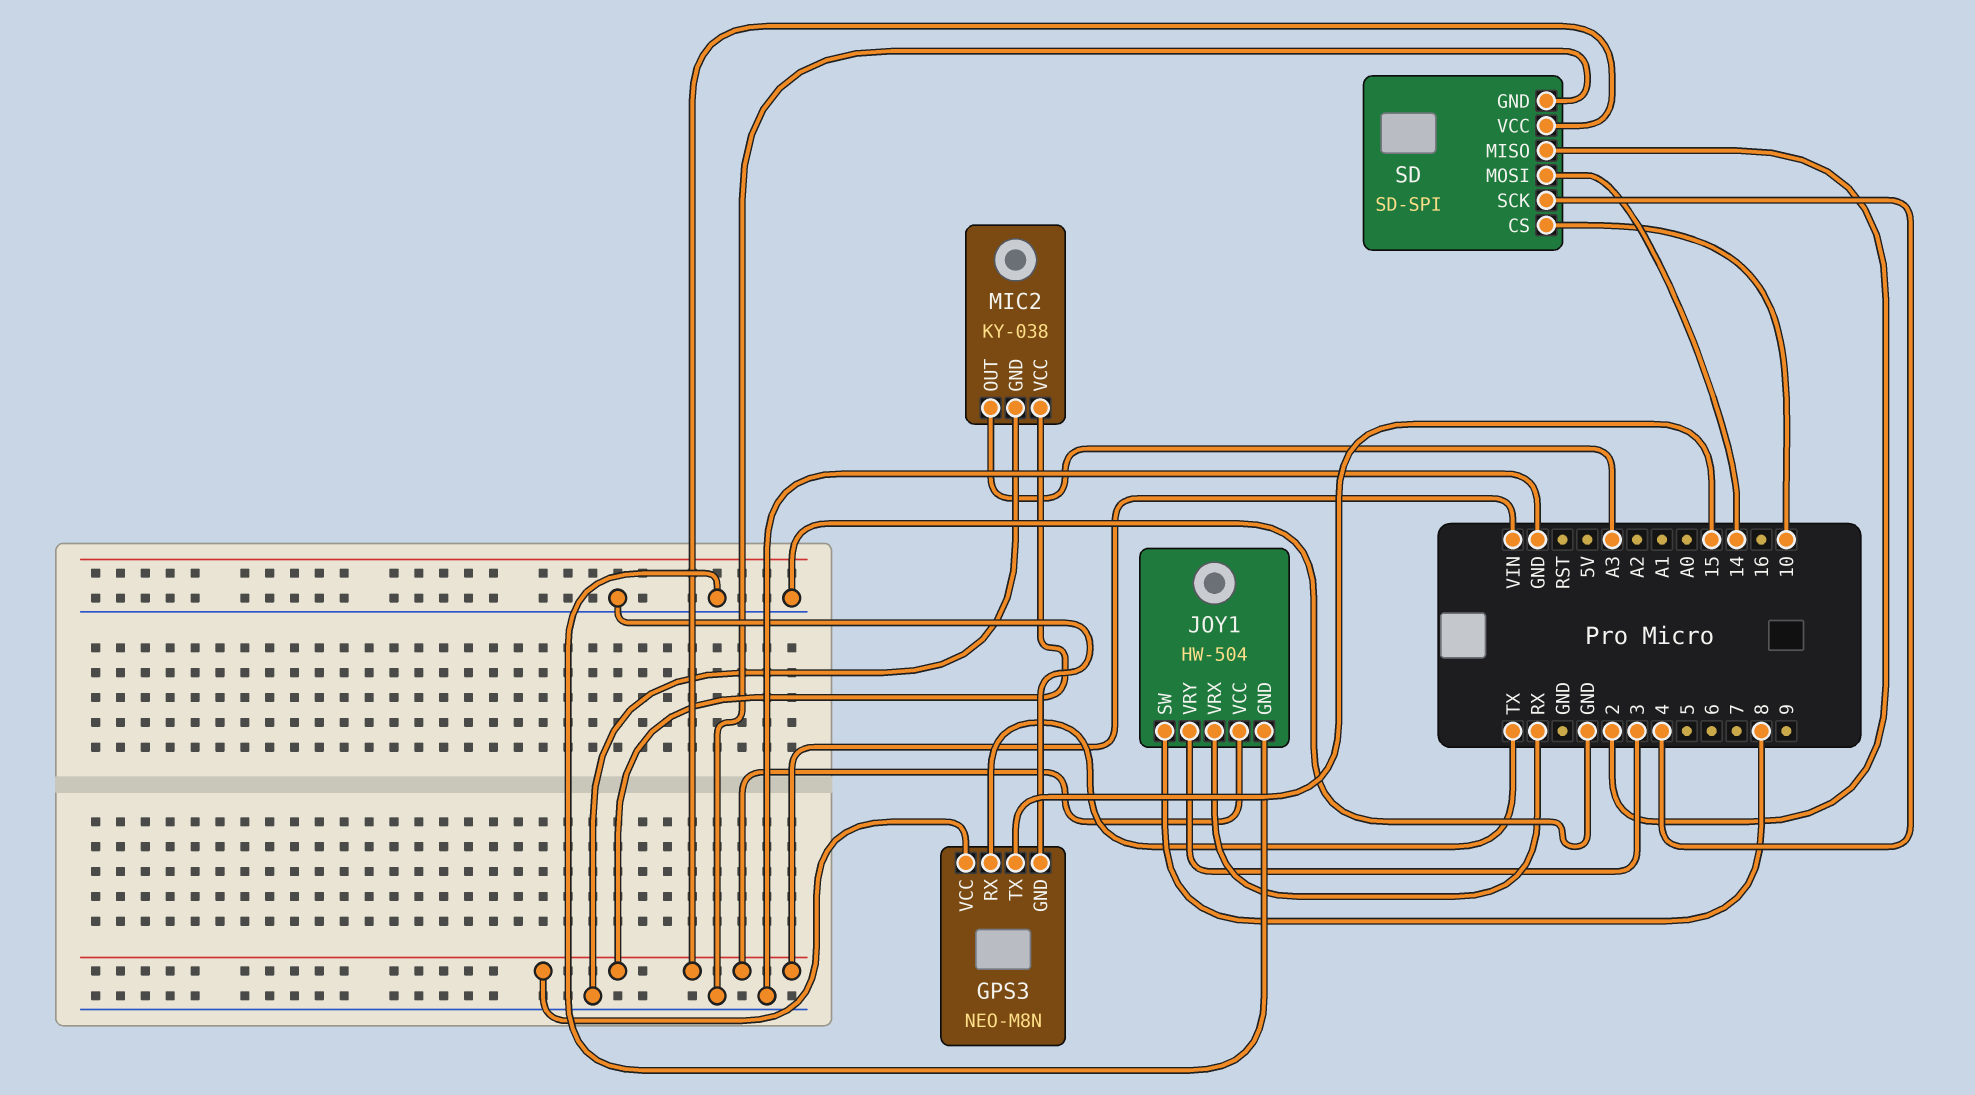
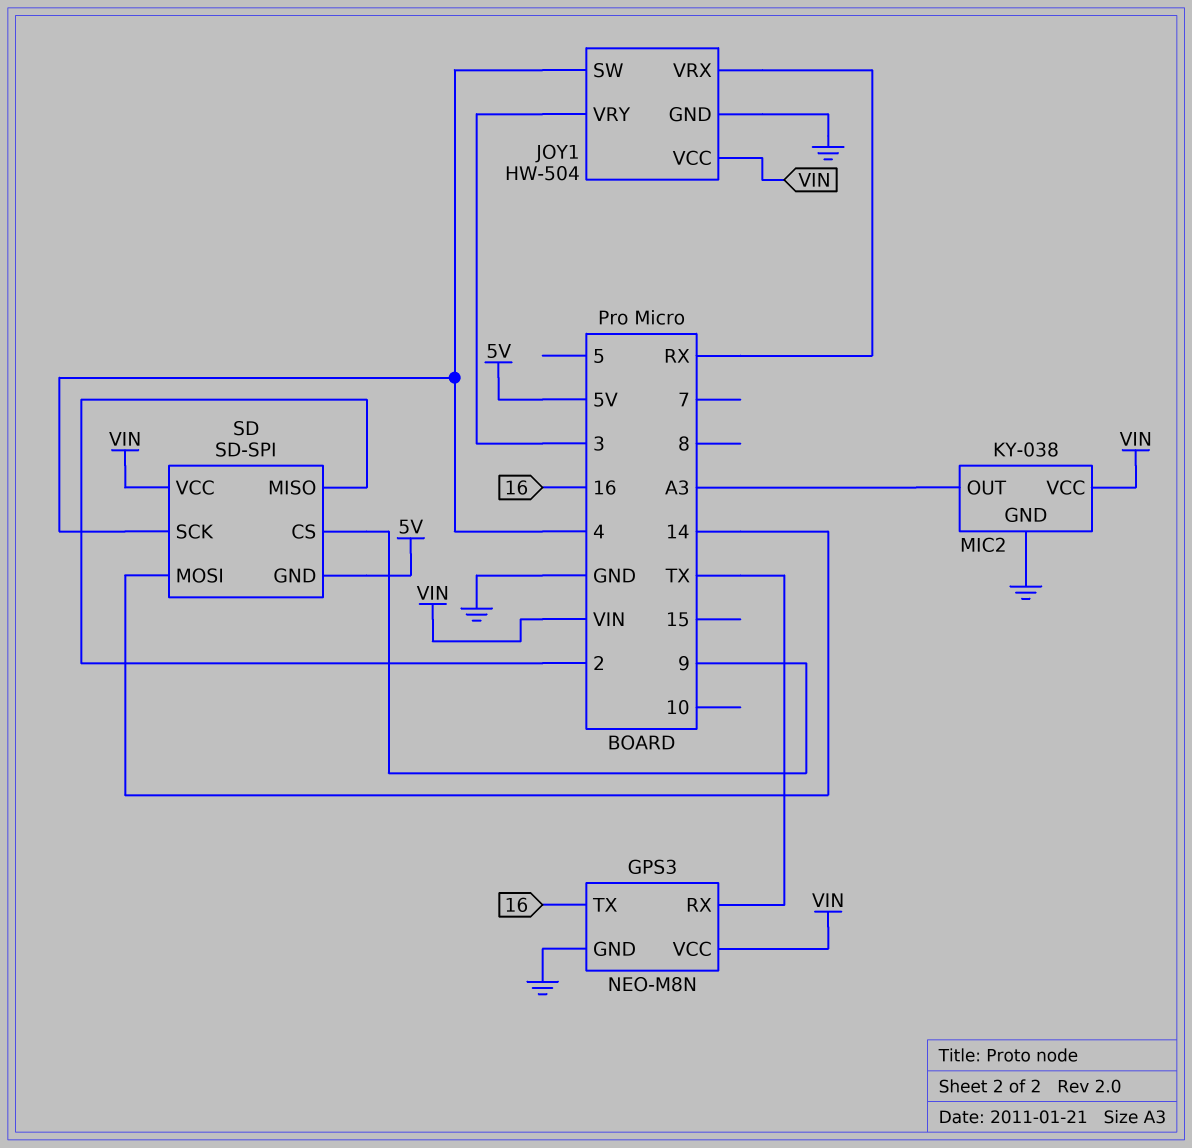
GPS3 pin TX: 15 -> 16
JOY1 pin SW: 8 -> 4
SD pin CS: 10 -> 9
SD pin GND: GND -> 5V

